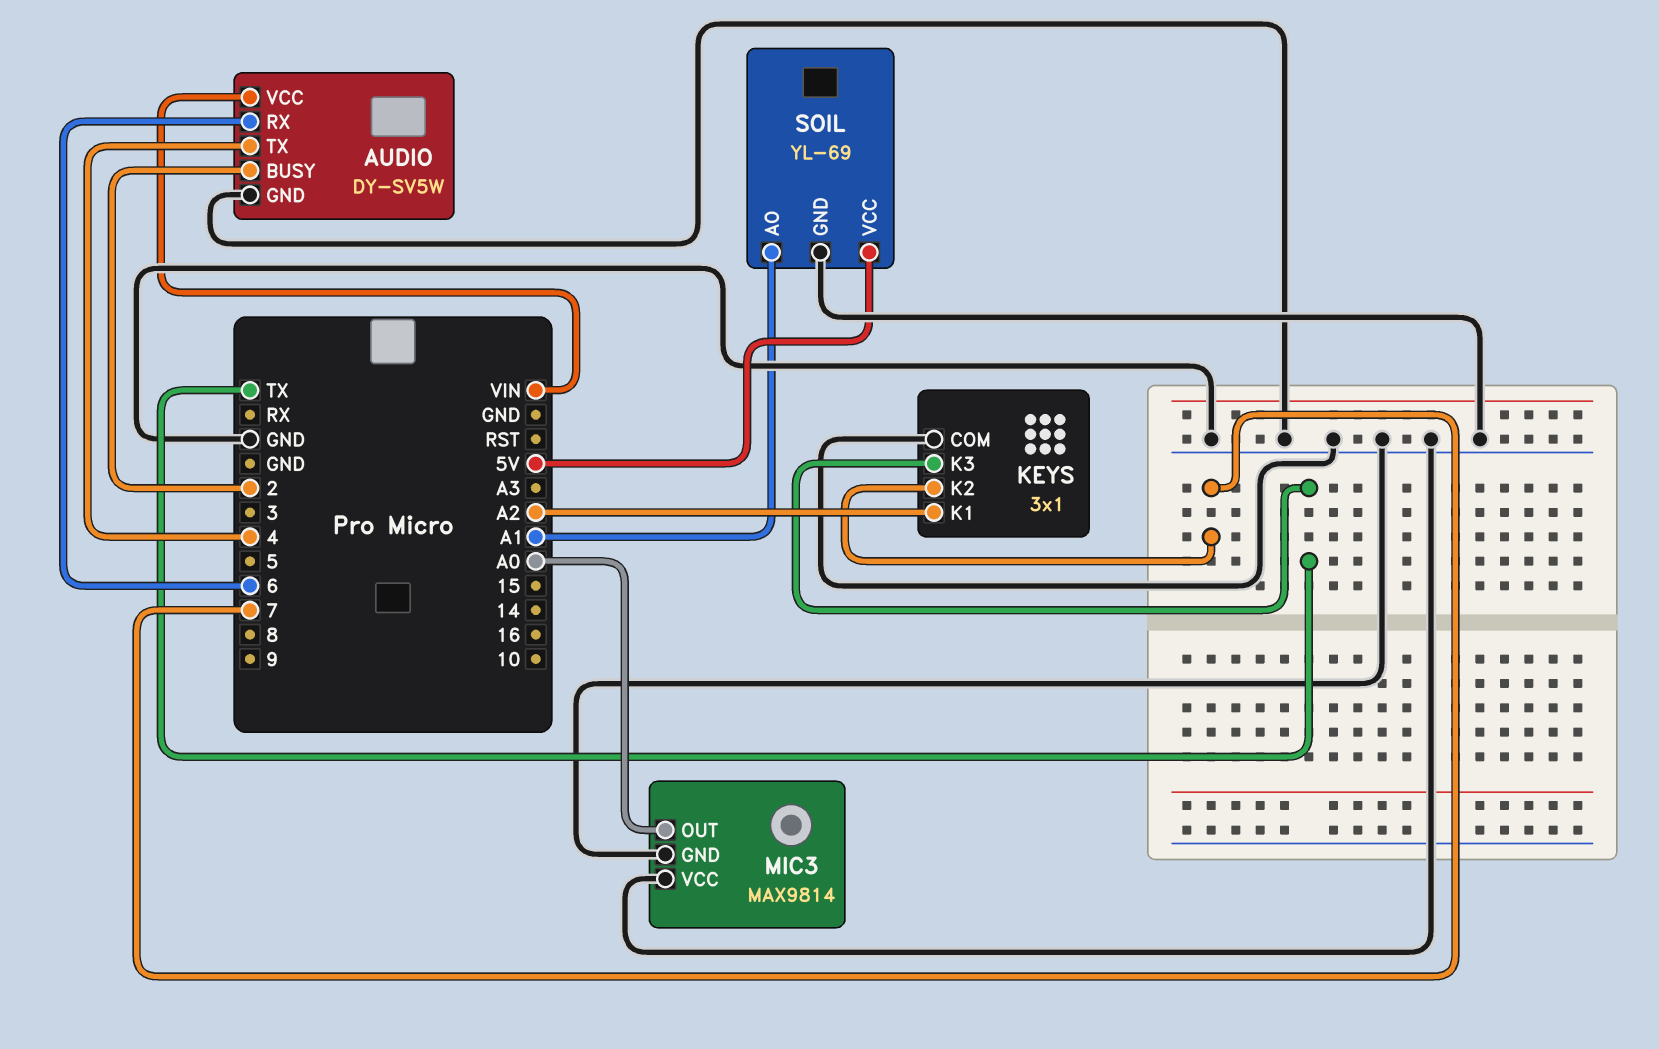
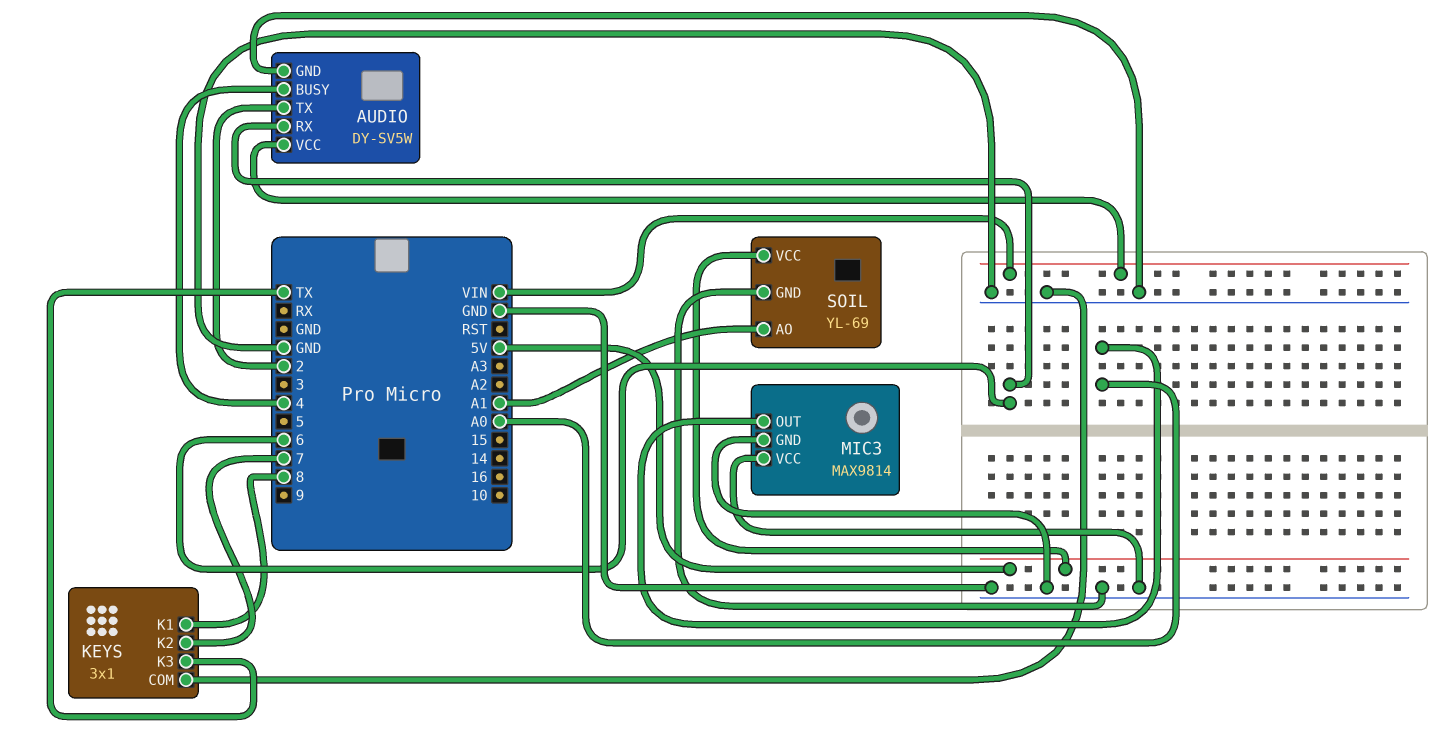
AUDIO pin BUSY: 2 -> 4
AUDIO pin TX: 4 -> 2
KEYS pin K1: A2 -> 8

